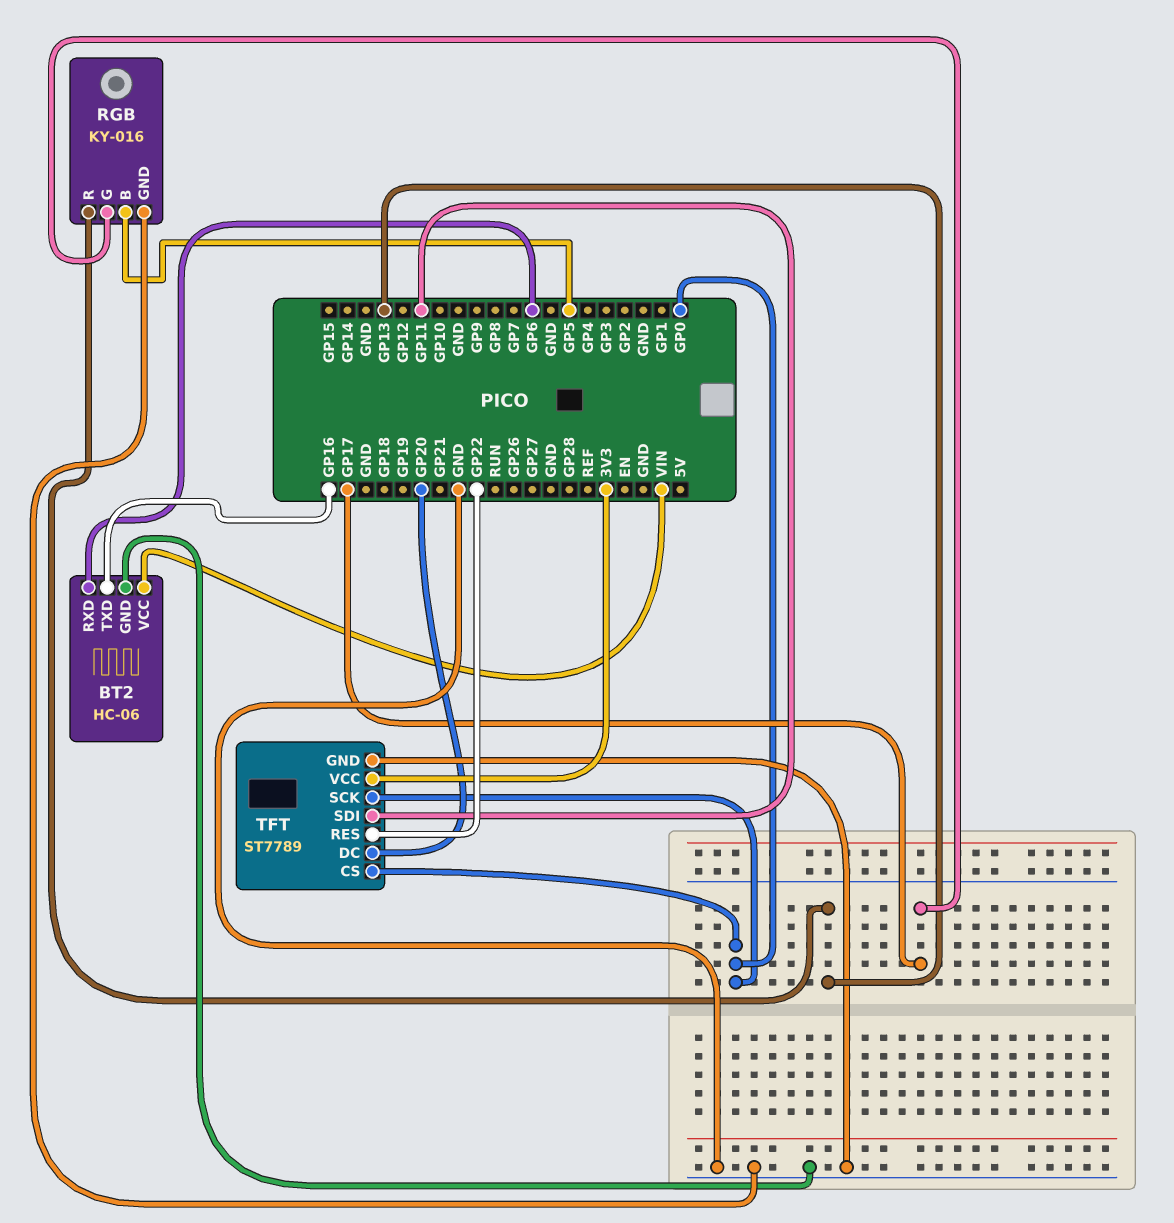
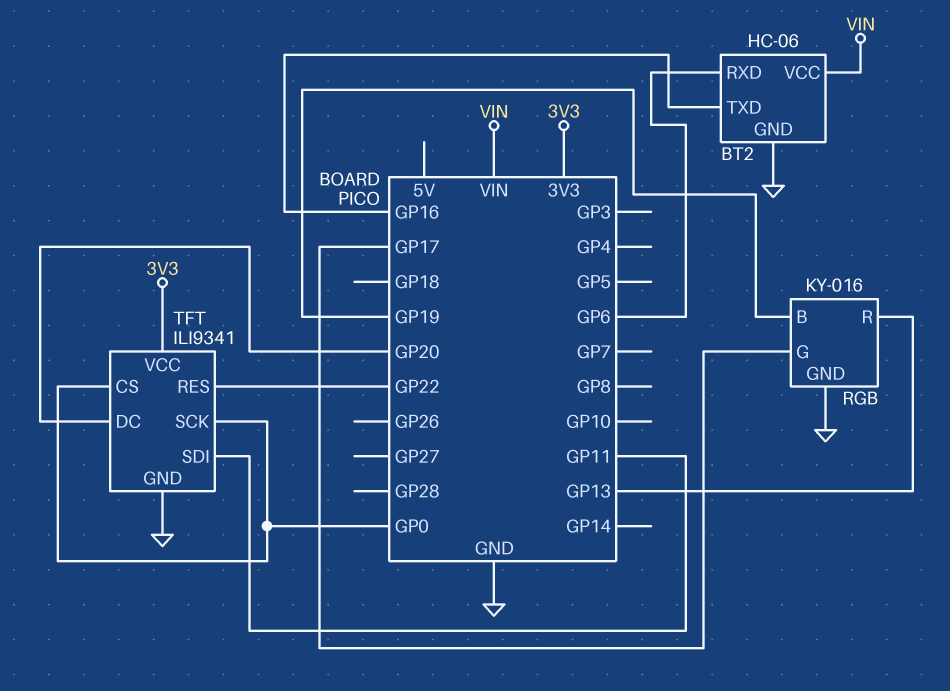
RGB pin B: GP5 -> GP19
TFT: ST7789 -> ILI9341

